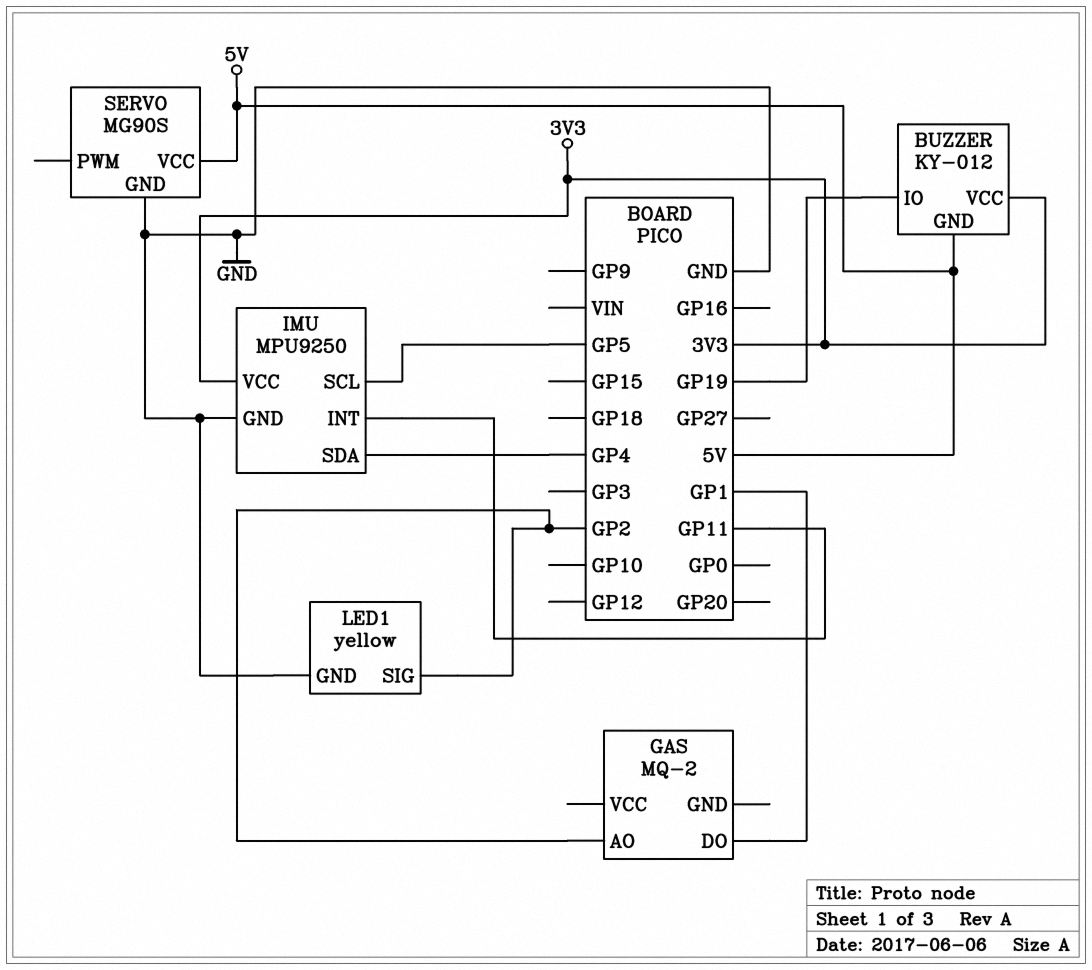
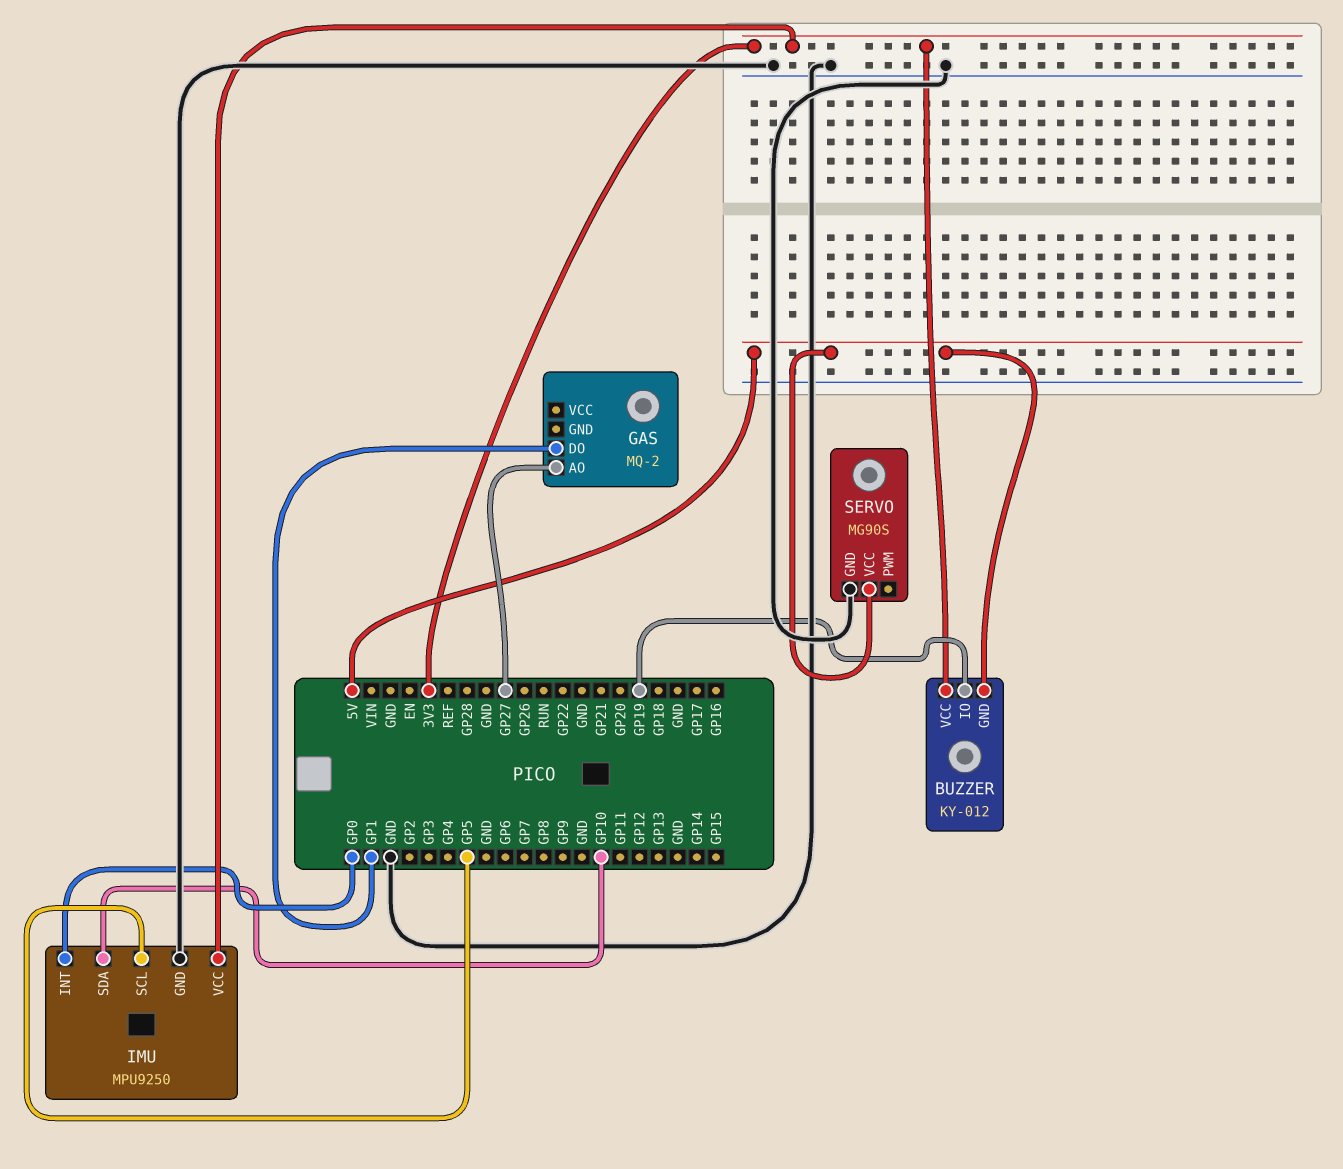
GAS pin AO: GP2 -> GP27
IMU pin INT: GP11 -> GP0
IMU pin SDA: GP4 -> GP10
LED1: yellow -> none
LED1 pin GND: GND -> none
LED1 pin SIG: GP2 -> none

